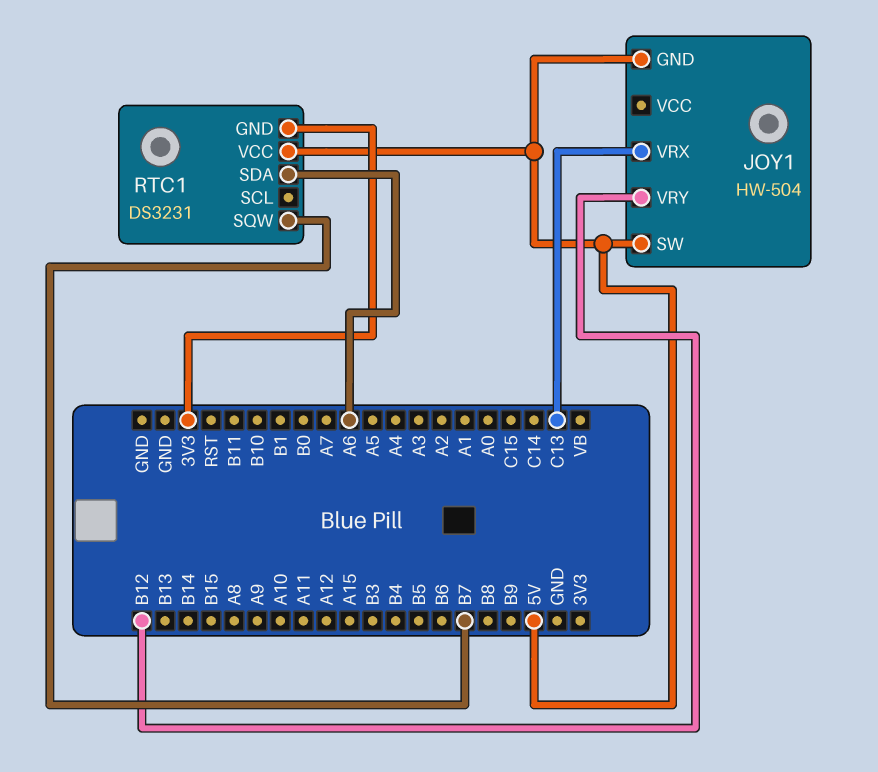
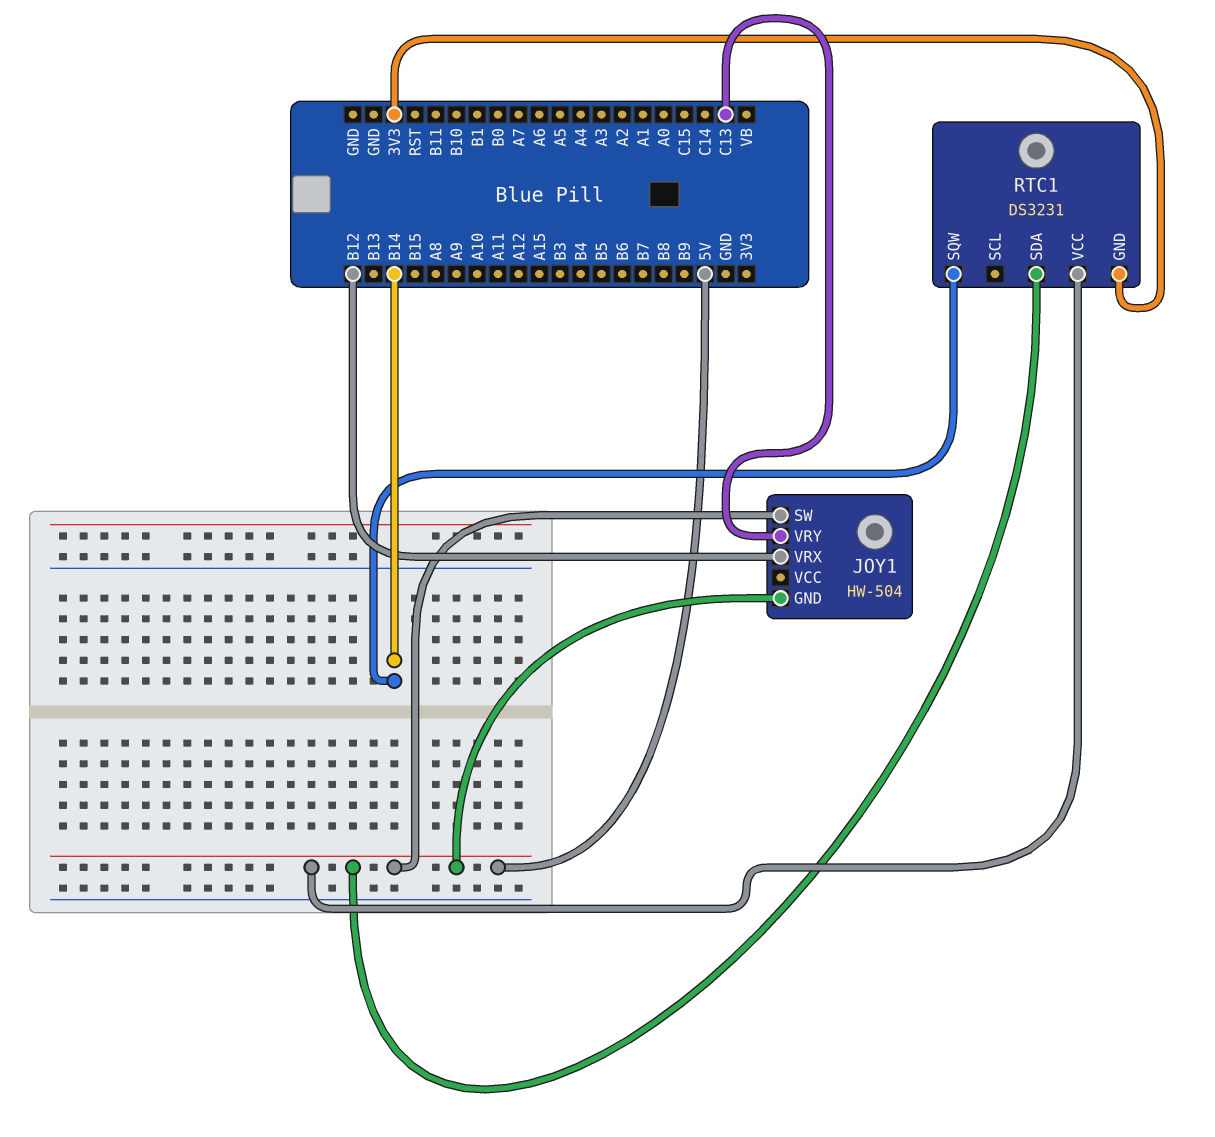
JOY1 pin VRX: C13 -> B12
JOY1 pin VRY: B12 -> C13
RTC1 pin SDA: A6 -> 5V
RTC1 pin SQW: B7 -> B14

